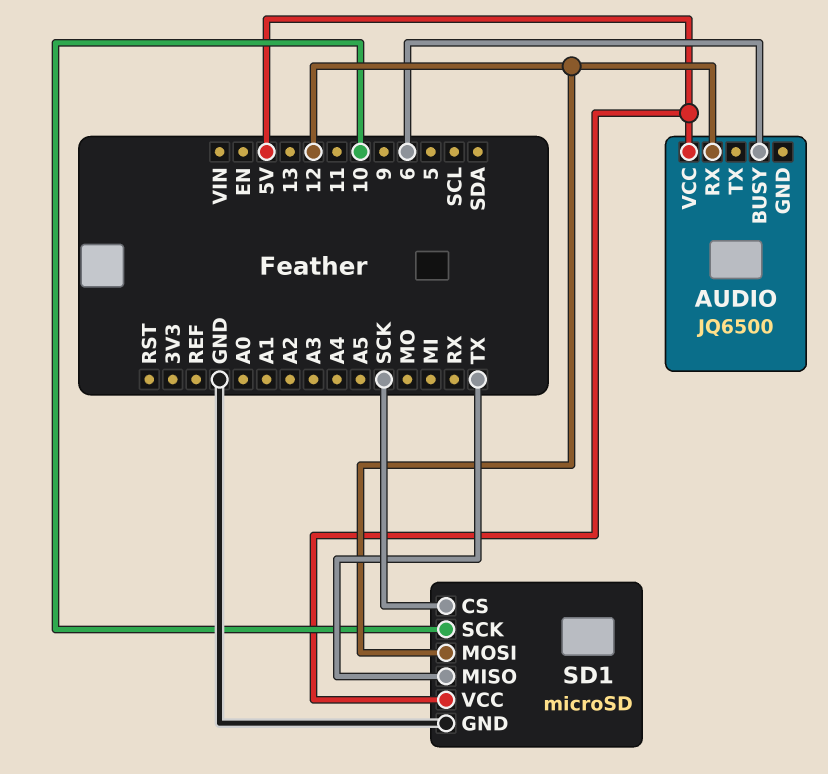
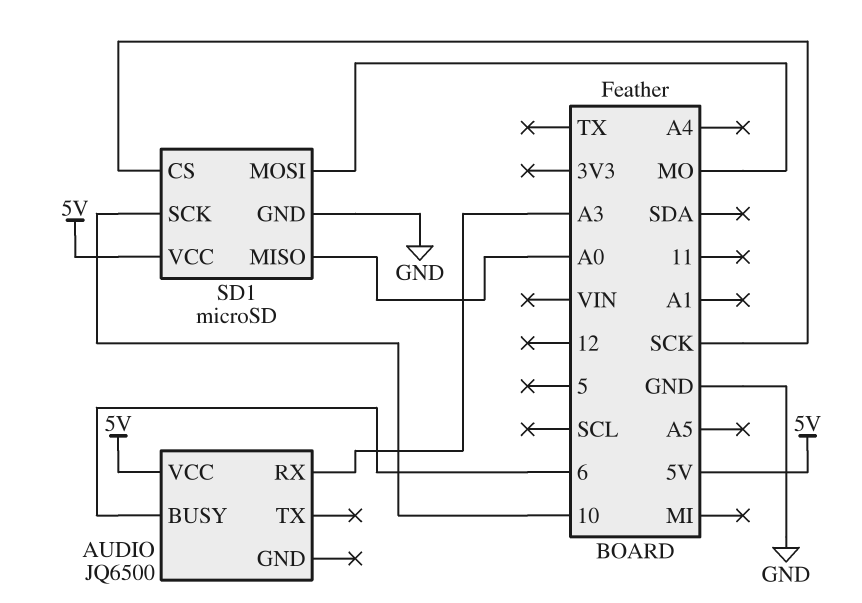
AUDIO pin RX: 12 -> A3
SD1 pin MISO: TX -> A0
SD1 pin MOSI: 12 -> MO

